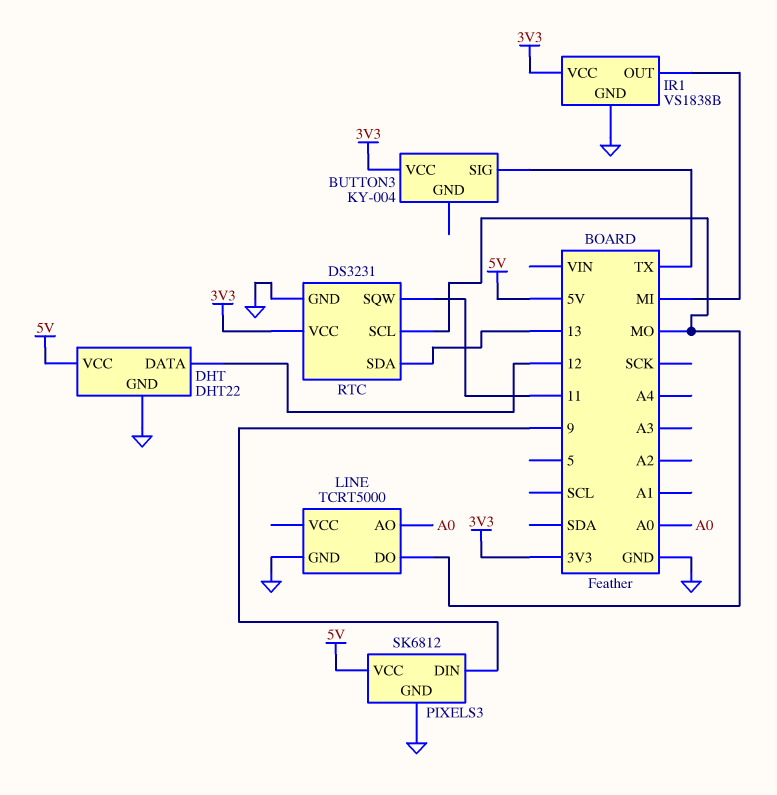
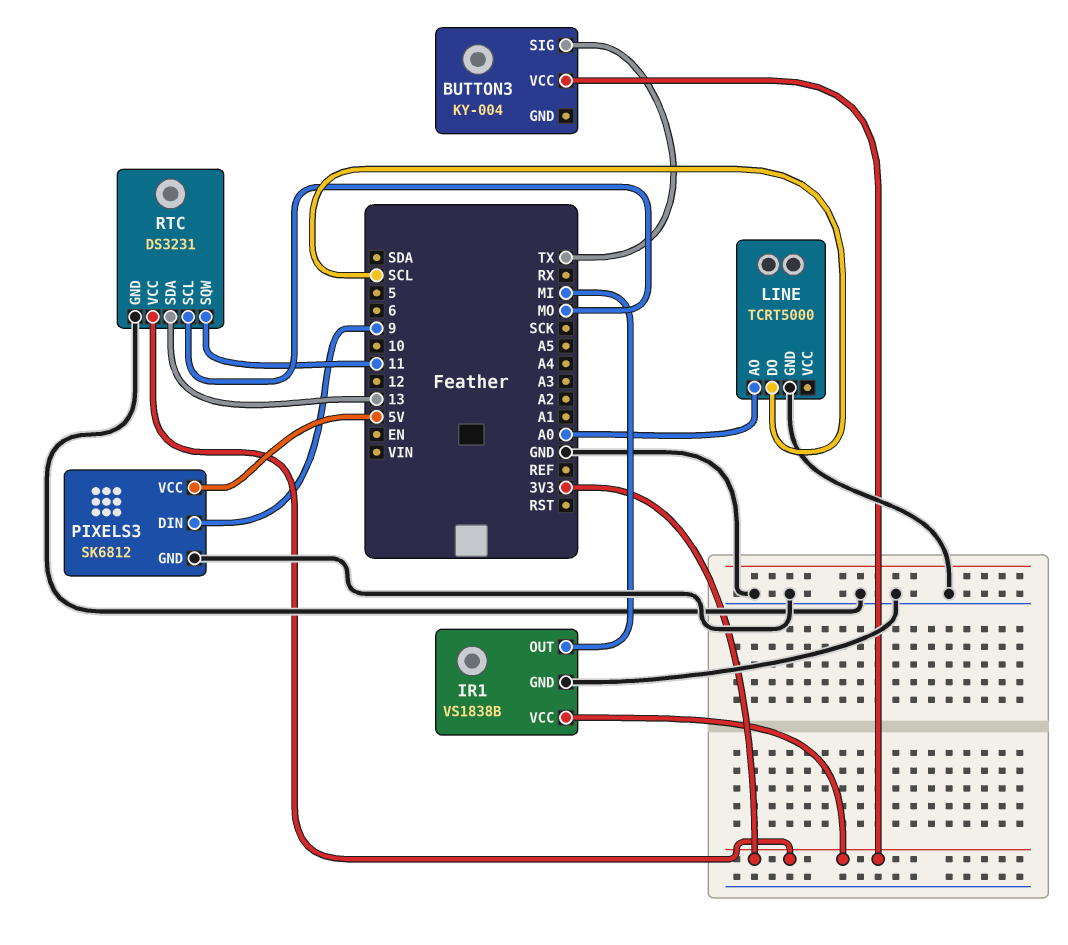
DHT: DHT22 -> none
DHT pin DATA: 12 -> none
DHT pin GND: GND -> none
DHT pin VCC: 5V -> none
LINE pin DO: MO -> SCL

